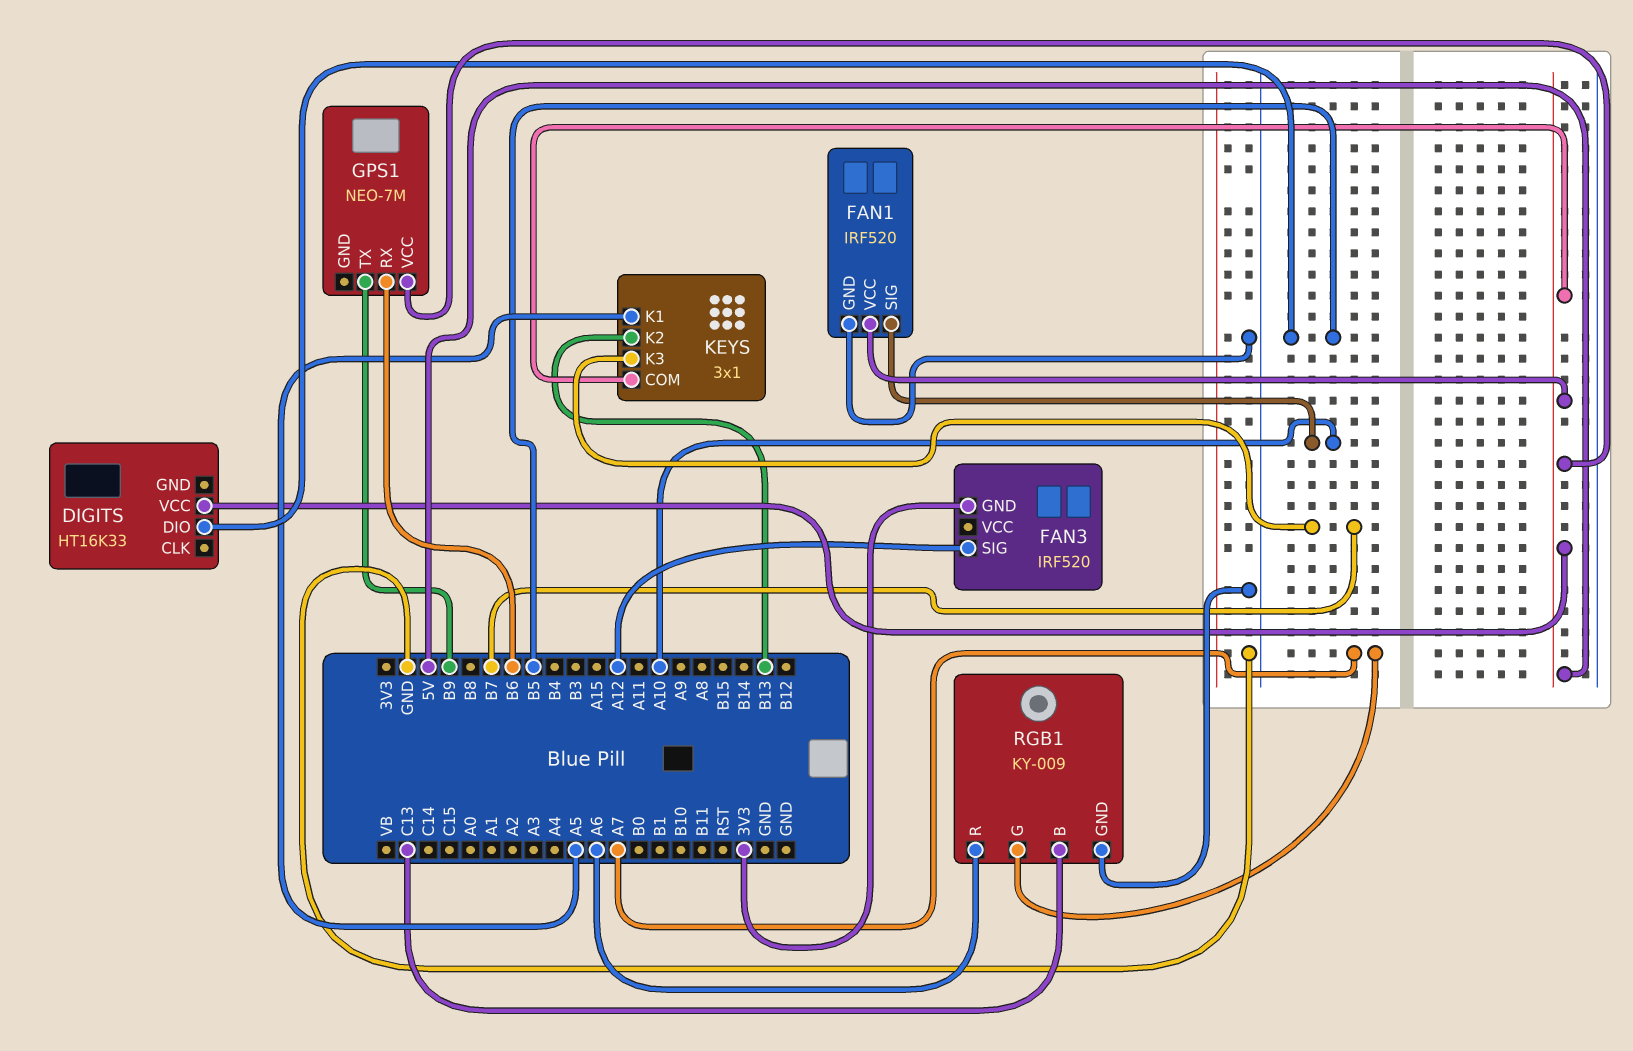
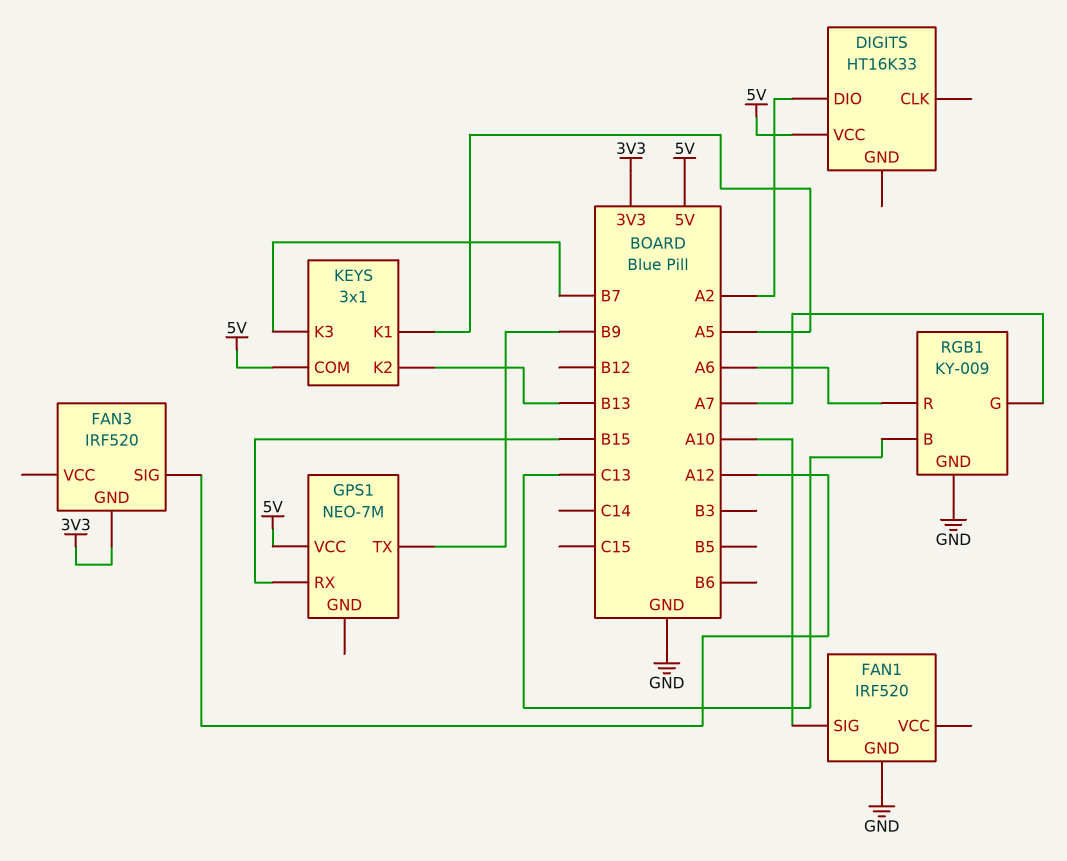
DIGITS pin DIO: B5 -> A2
FAN1 pin VCC: 5V -> none
GPS1 pin RX: B6 -> B15

